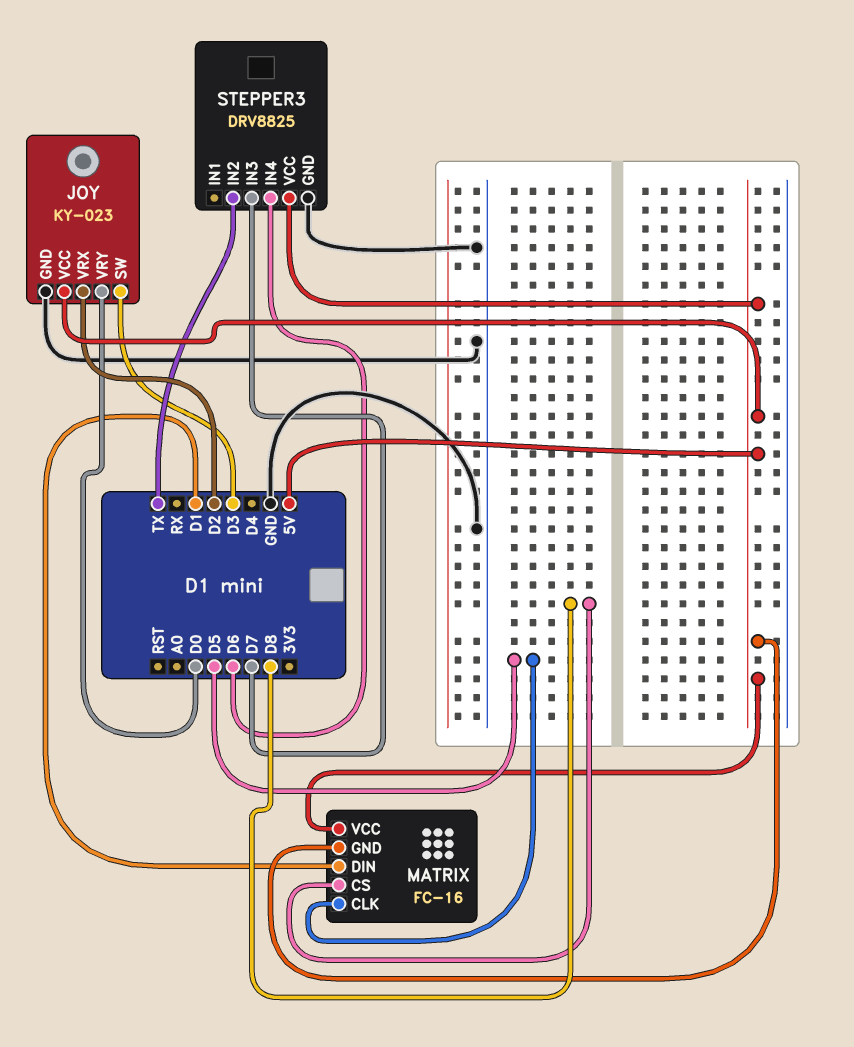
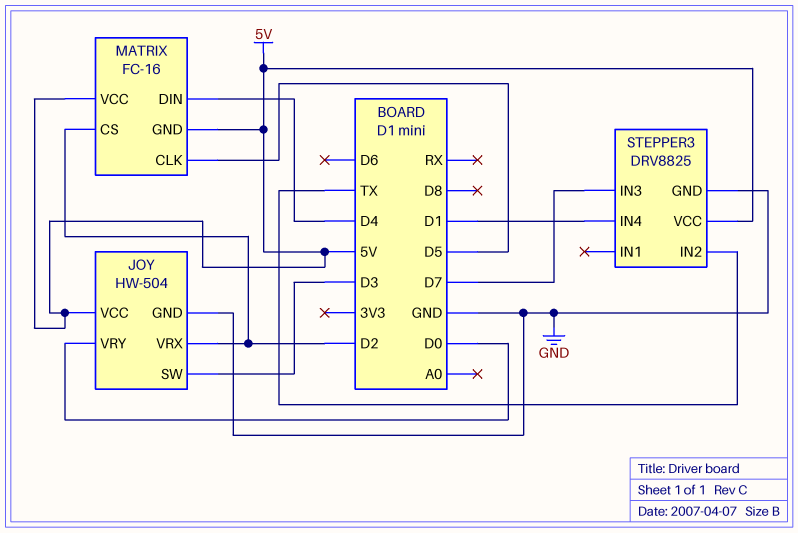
JOY: KY-023 -> HW-504
MATRIX pin CS: D8 -> D2
MATRIX pin DIN: D1 -> D4
STEPPER3 pin IN4: D6 -> D1

